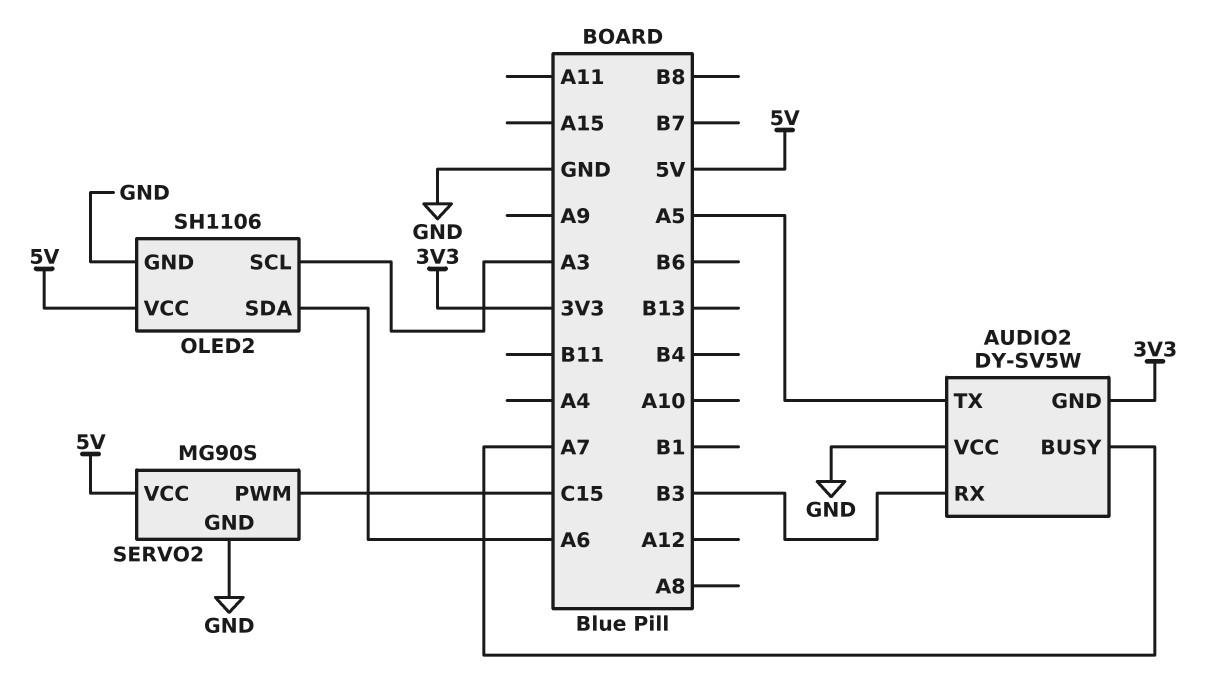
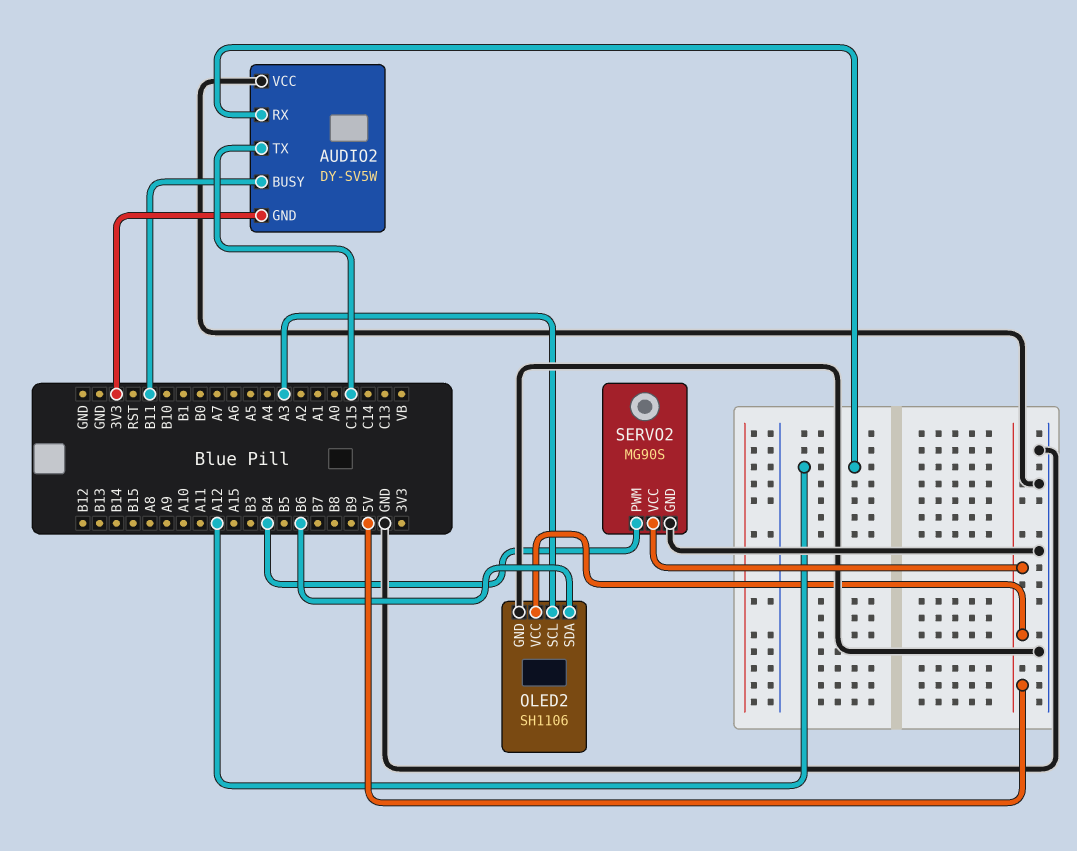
AUDIO2 pin BUSY: A7 -> B11
AUDIO2 pin RX: B3 -> A12
AUDIO2 pin TX: A5 -> C15
OLED2 pin SDA: A6 -> B6
SERVO2 pin PWM: C15 -> B4

